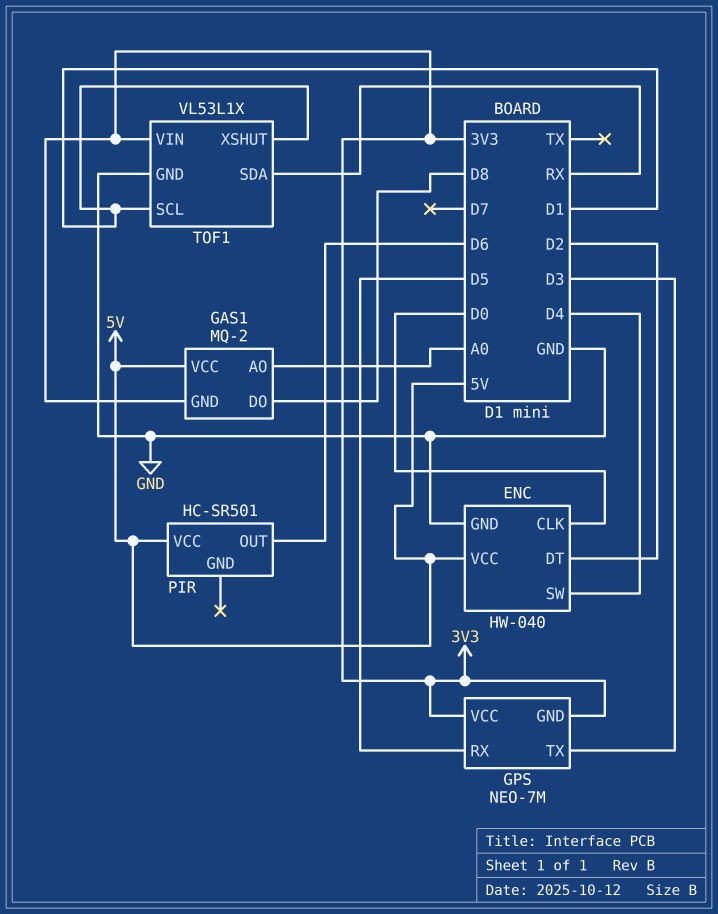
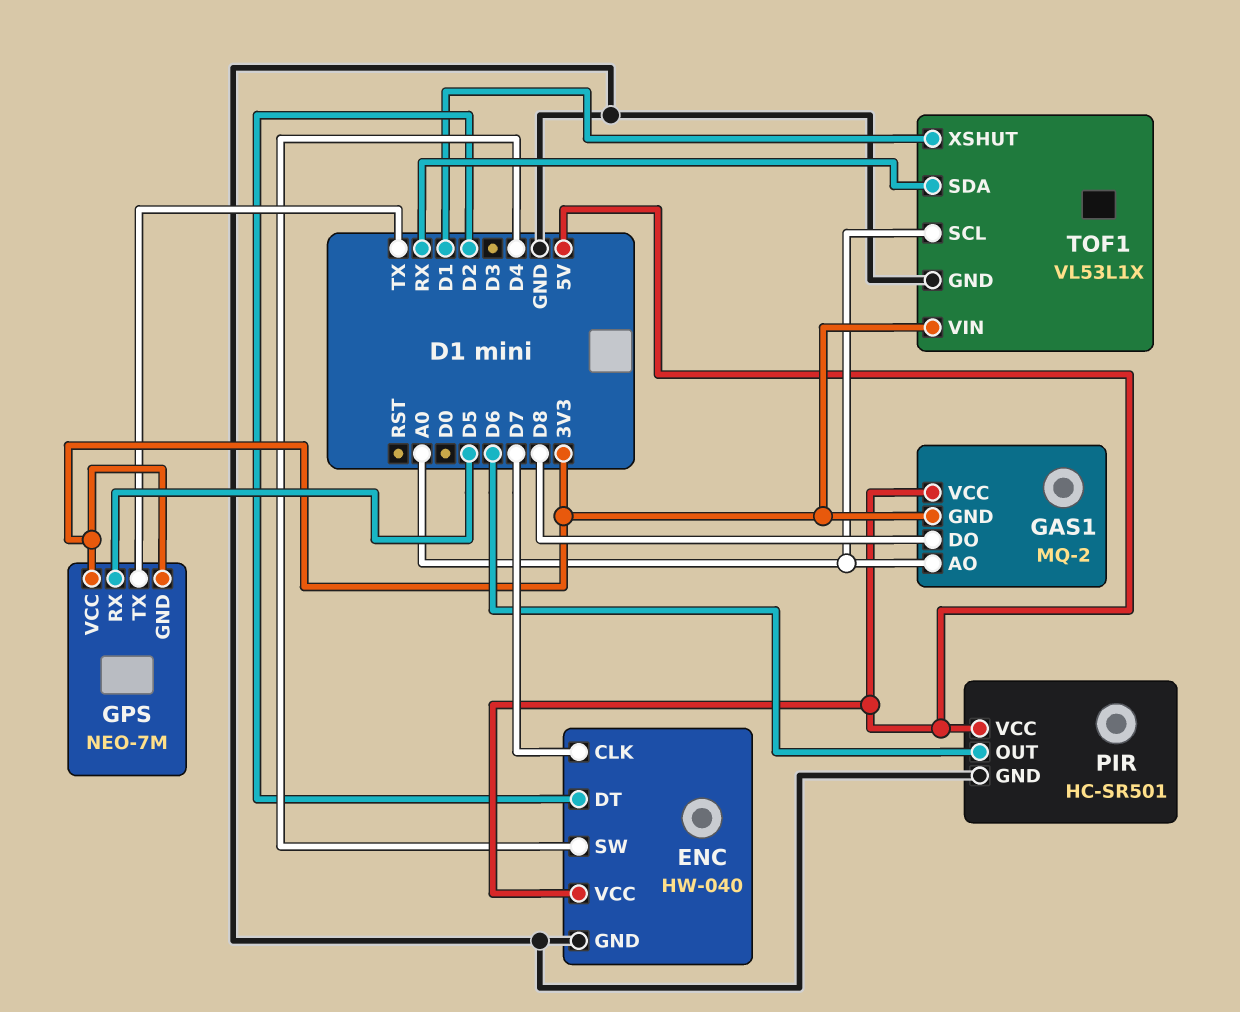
ENC pin CLK: D0 -> D7
GPS pin TX: D3 -> TX
PIR pin GND: none -> GND
TOF1 pin SCL: D1 -> A0

